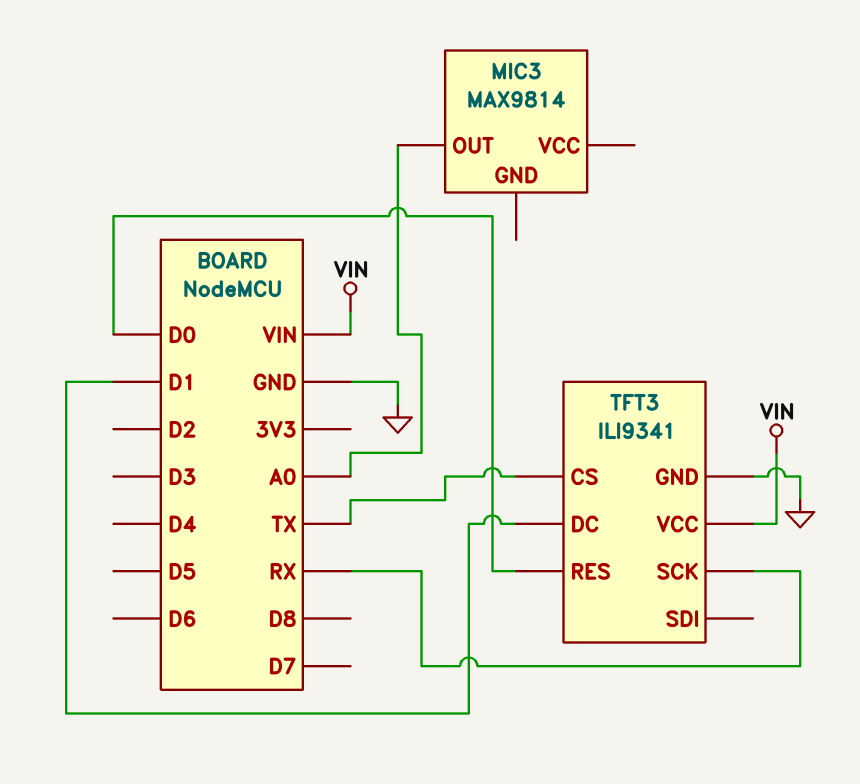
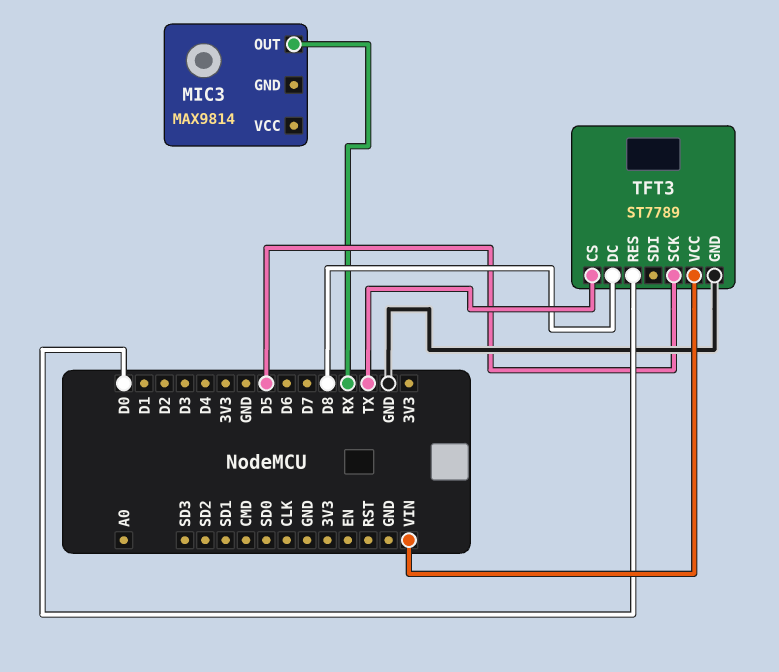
MIC3 pin OUT: A0 -> RX
TFT3: ILI9341 -> ST7789
TFT3 pin DC: D1 -> D8
TFT3 pin SCK: RX -> D5

